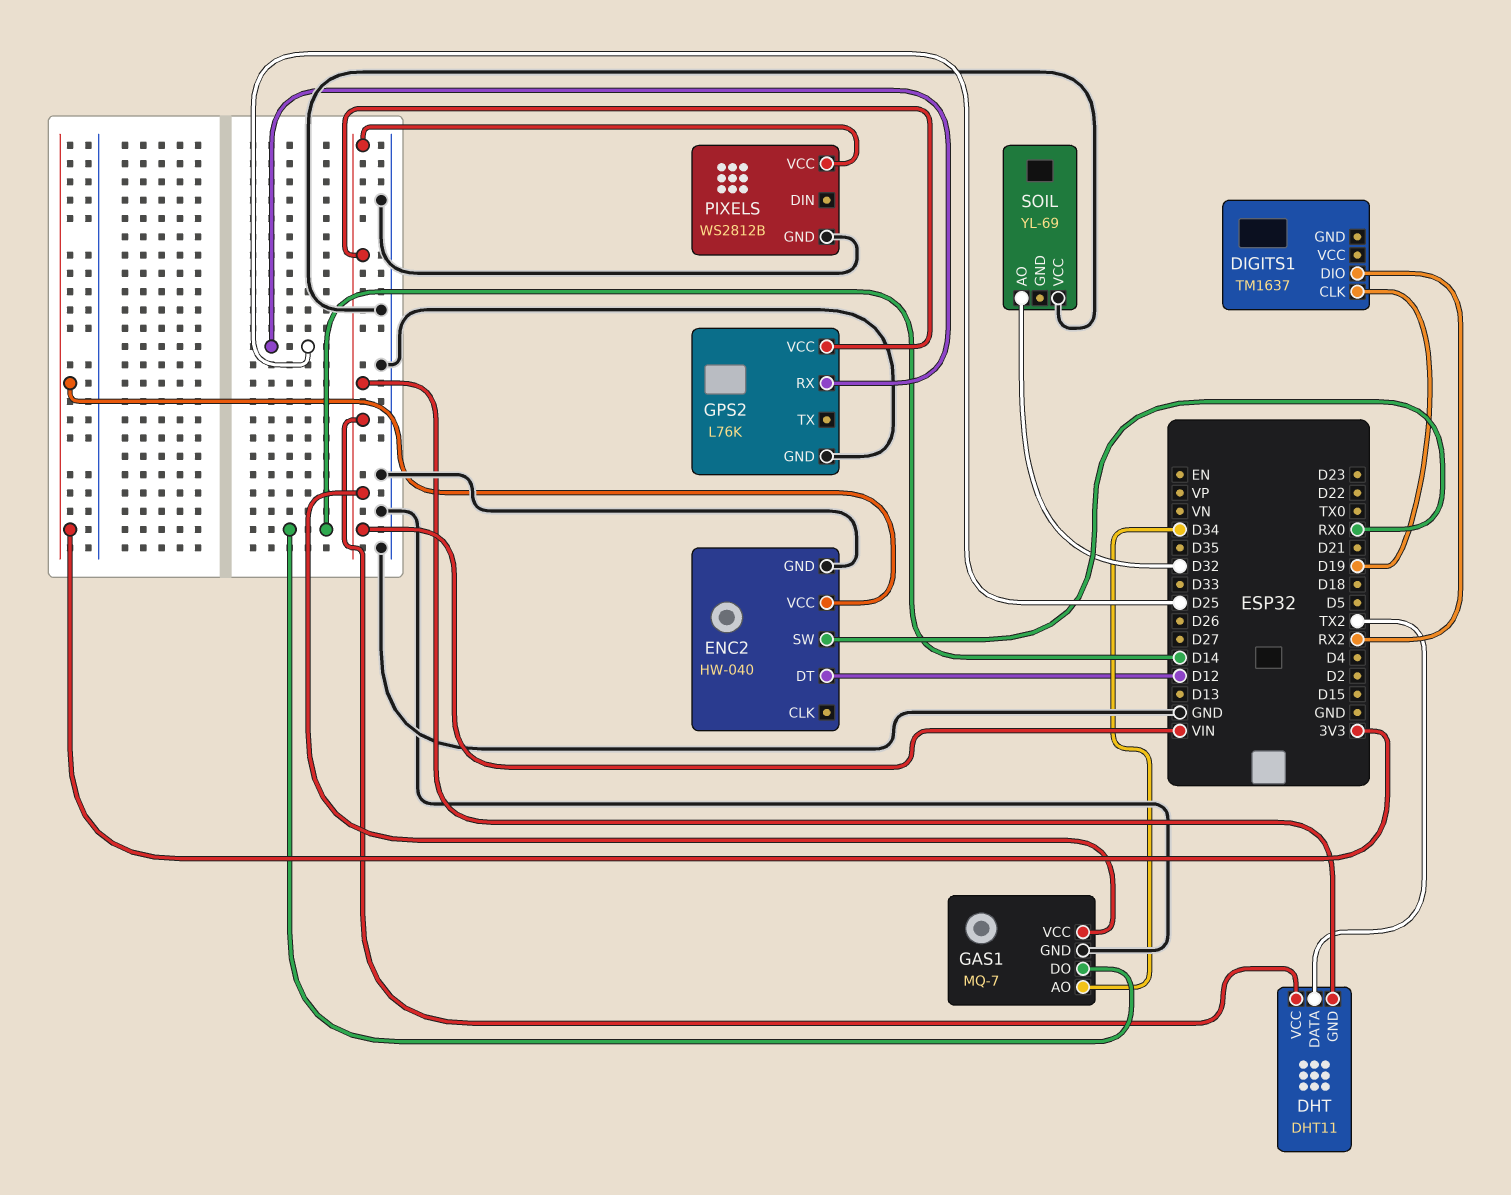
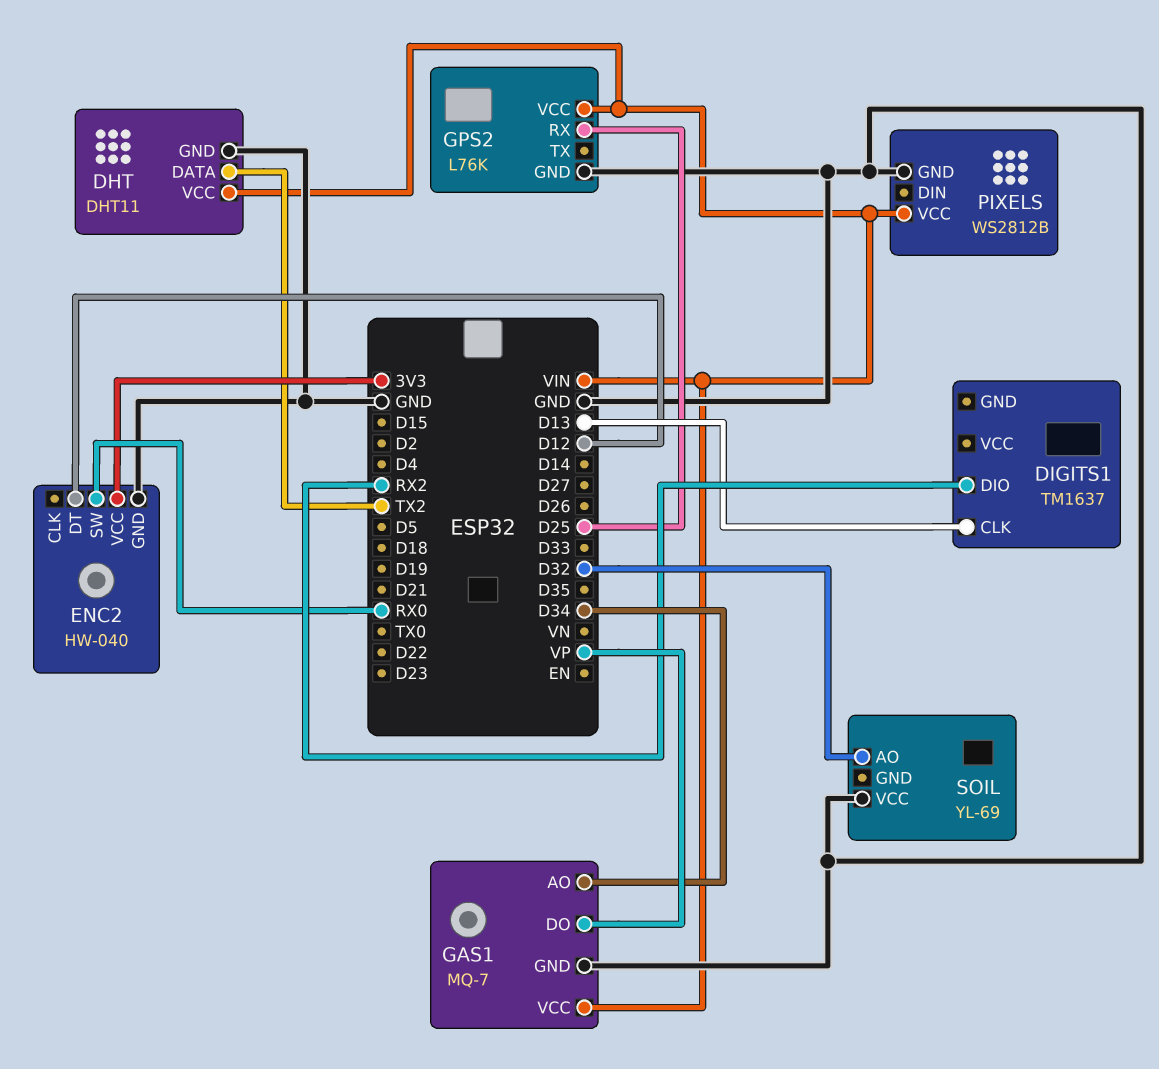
DHT pin GND: VIN -> GND
DIGITS1 pin CLK: D19 -> D13
GAS1 pin DO: D14 -> VP

